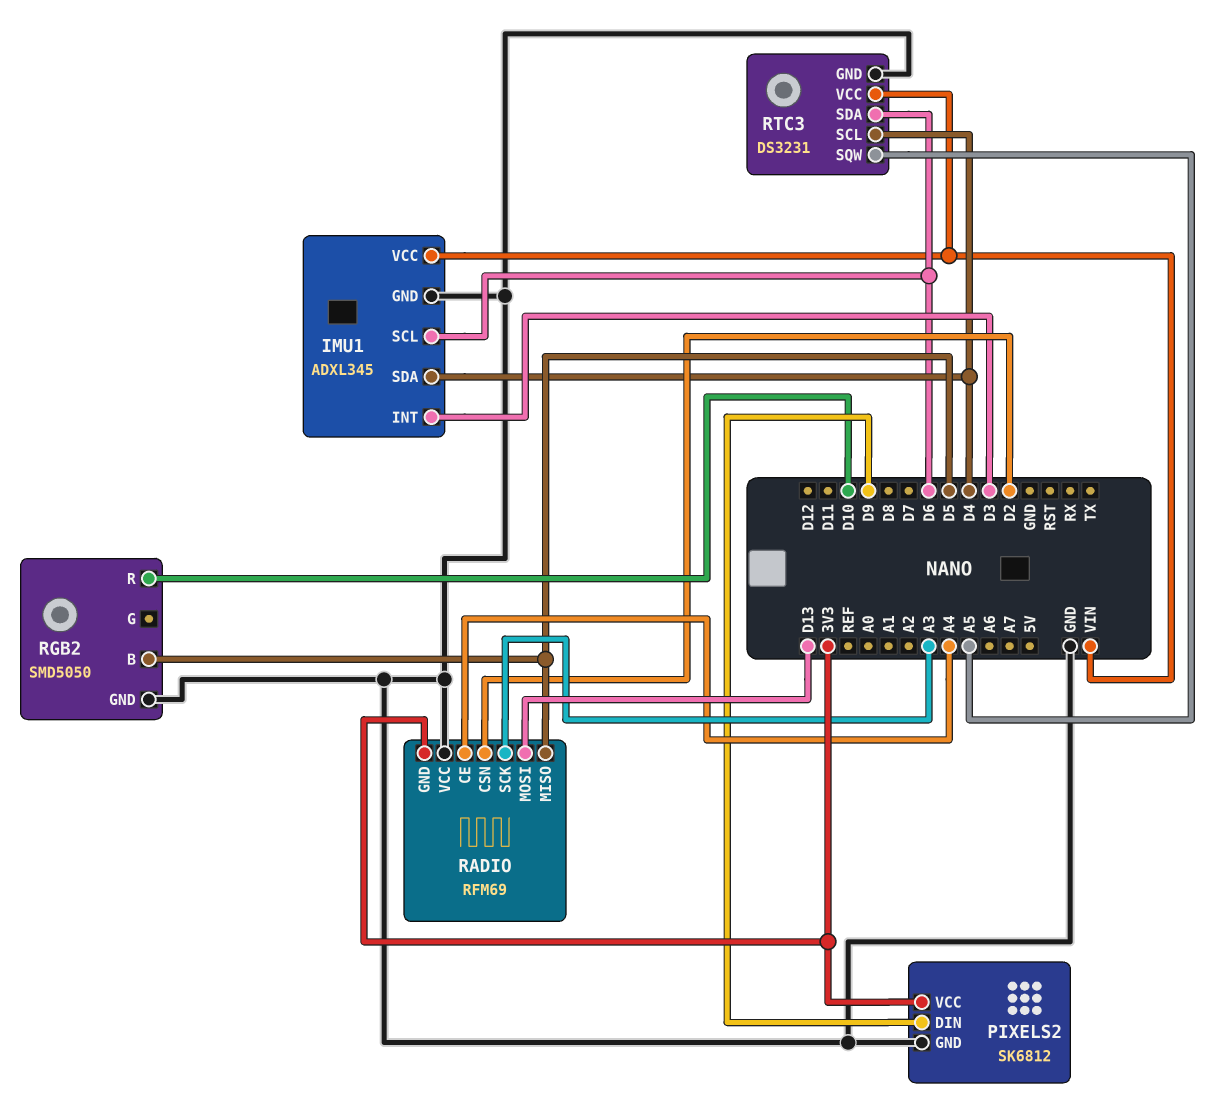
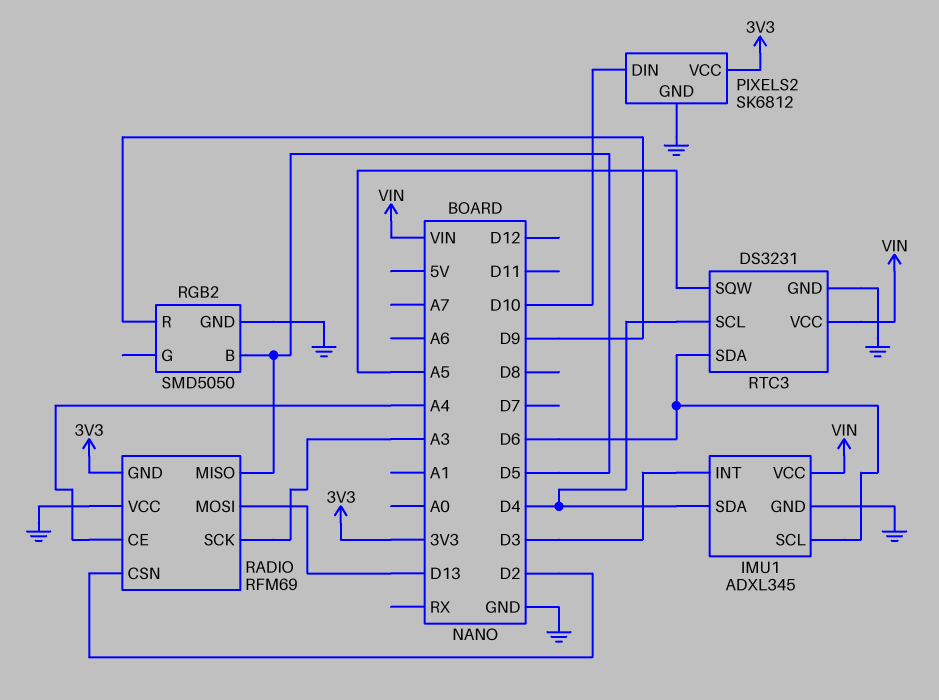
PIXELS2 pin DIN: D9 -> D10
RGB2 pin R: D10 -> D9

